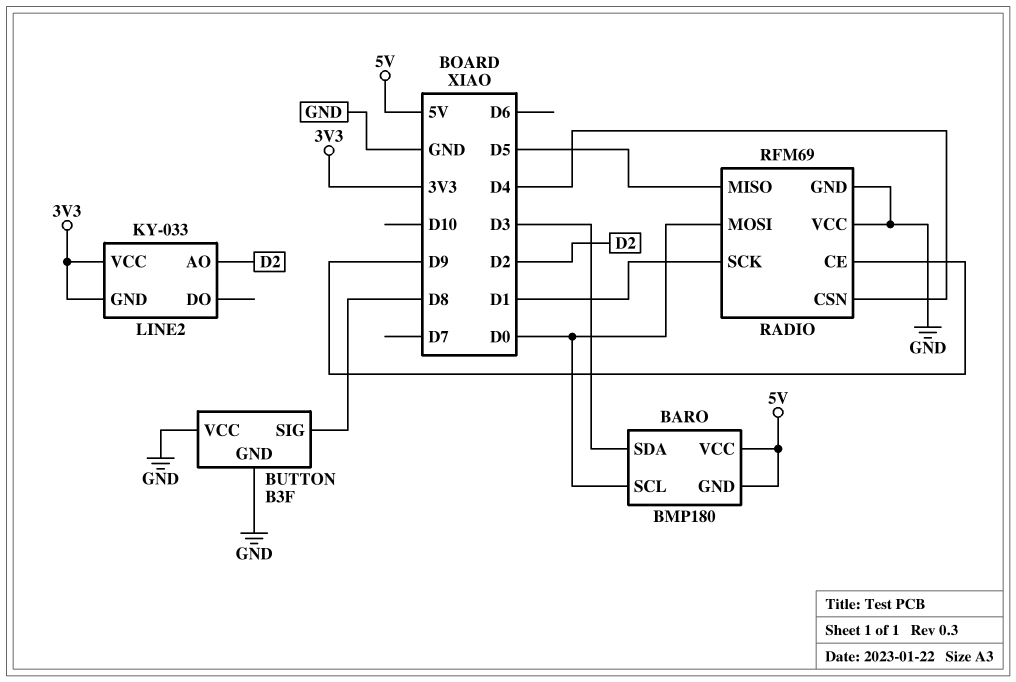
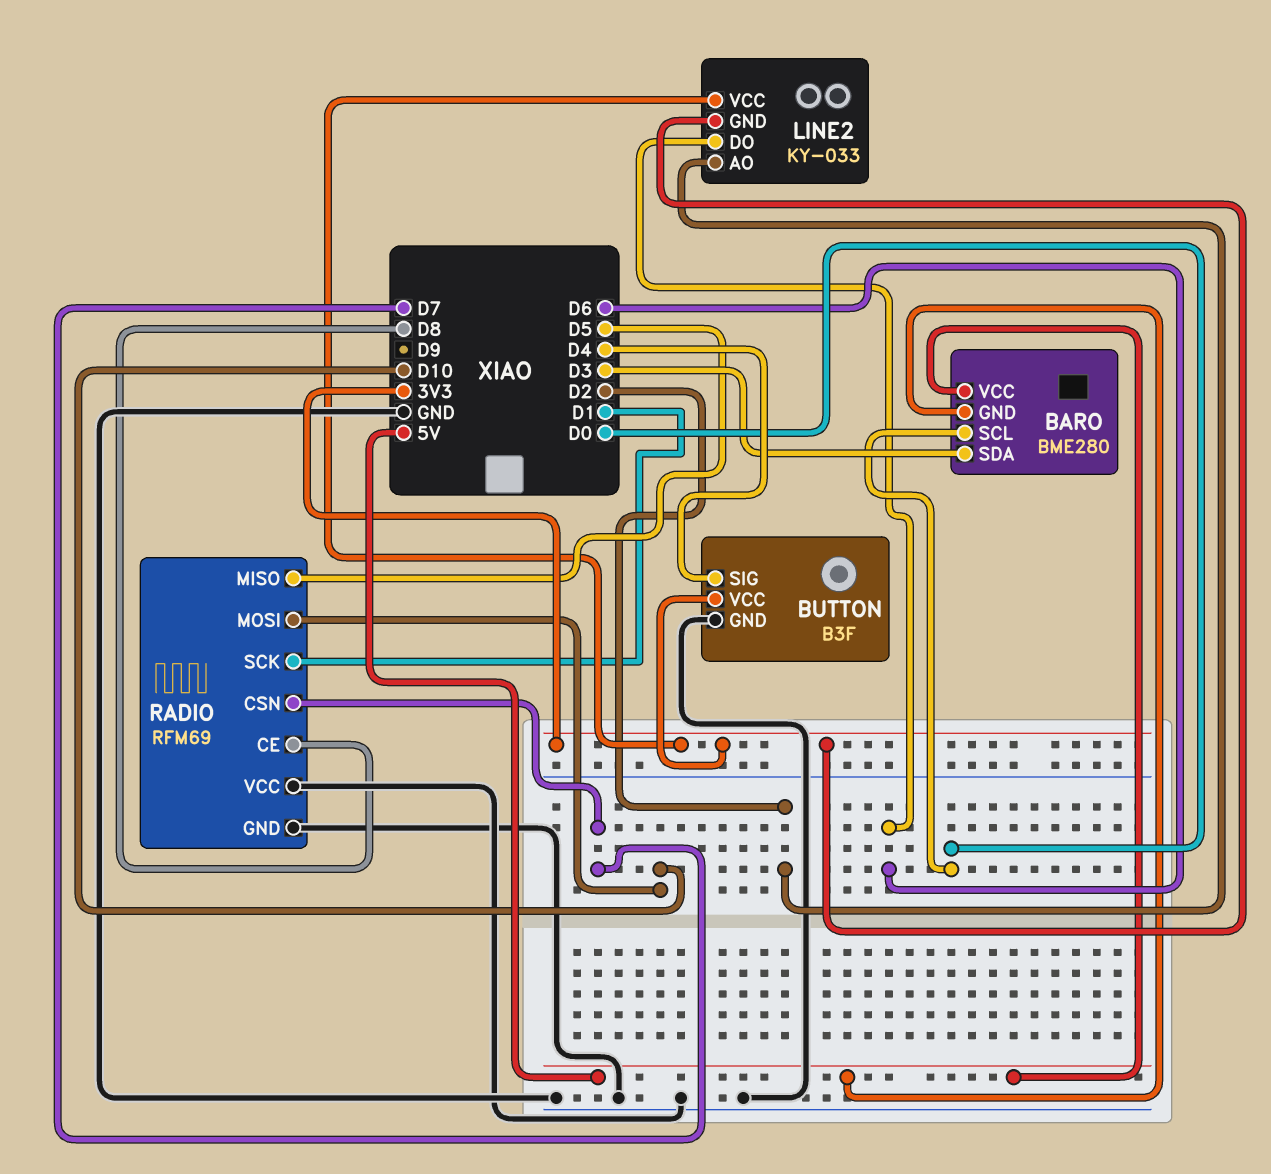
BARO: BMP180 -> BME280
BUTTON pin SIG: D8 -> D4
BUTTON pin VCC: GND -> 3V3
LINE2 pin DO: none -> D6
RADIO pin CE: D9 -> D8
RADIO pin CSN: D4 -> D7
RADIO pin MOSI: D0 -> D10

